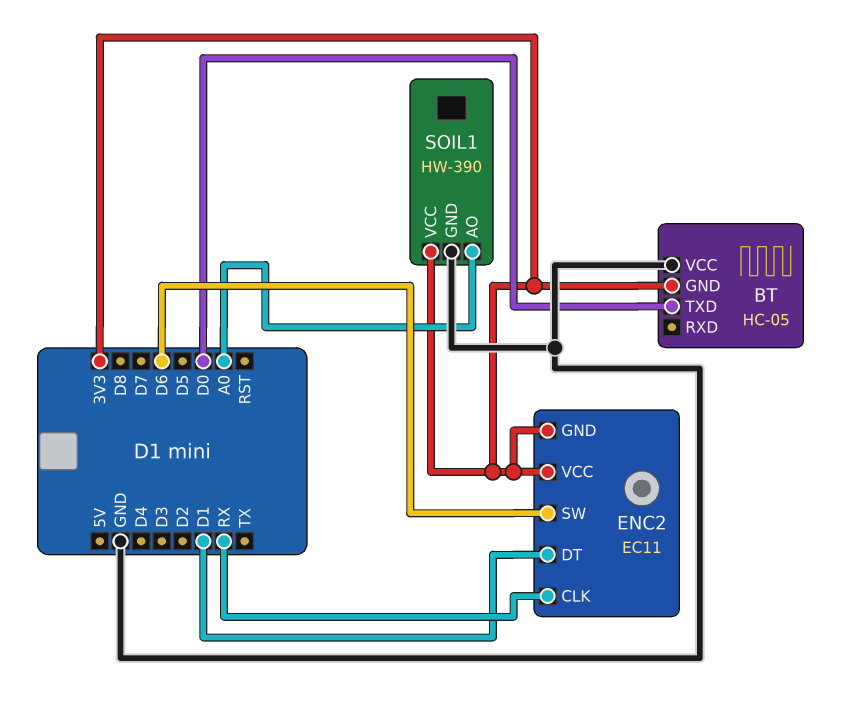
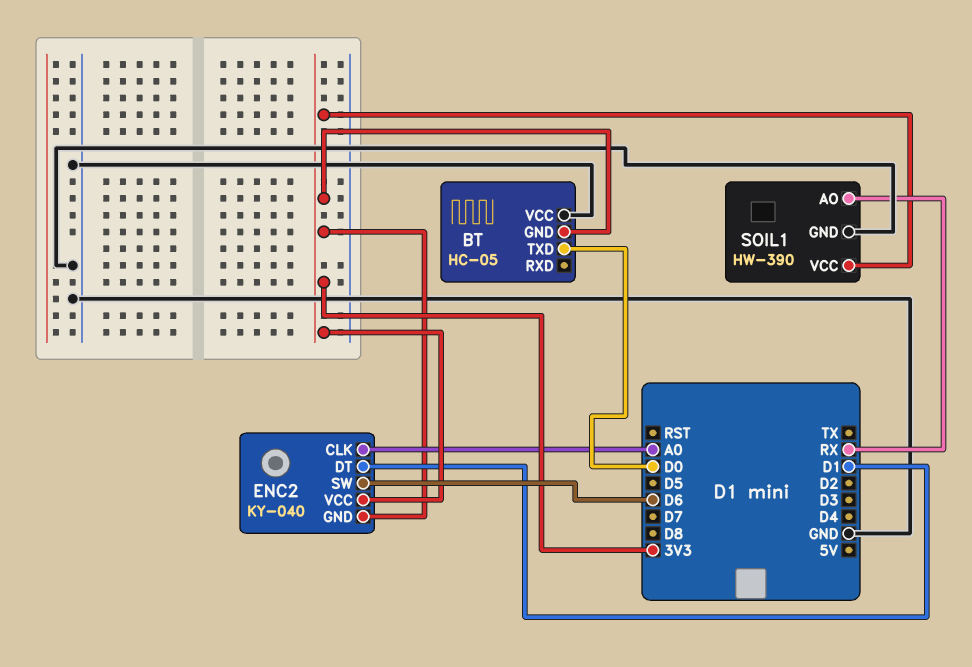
ENC2: EC11 -> KY-040
ENC2 pin CLK: RX -> A0
SOIL1 pin AO: A0 -> RX

